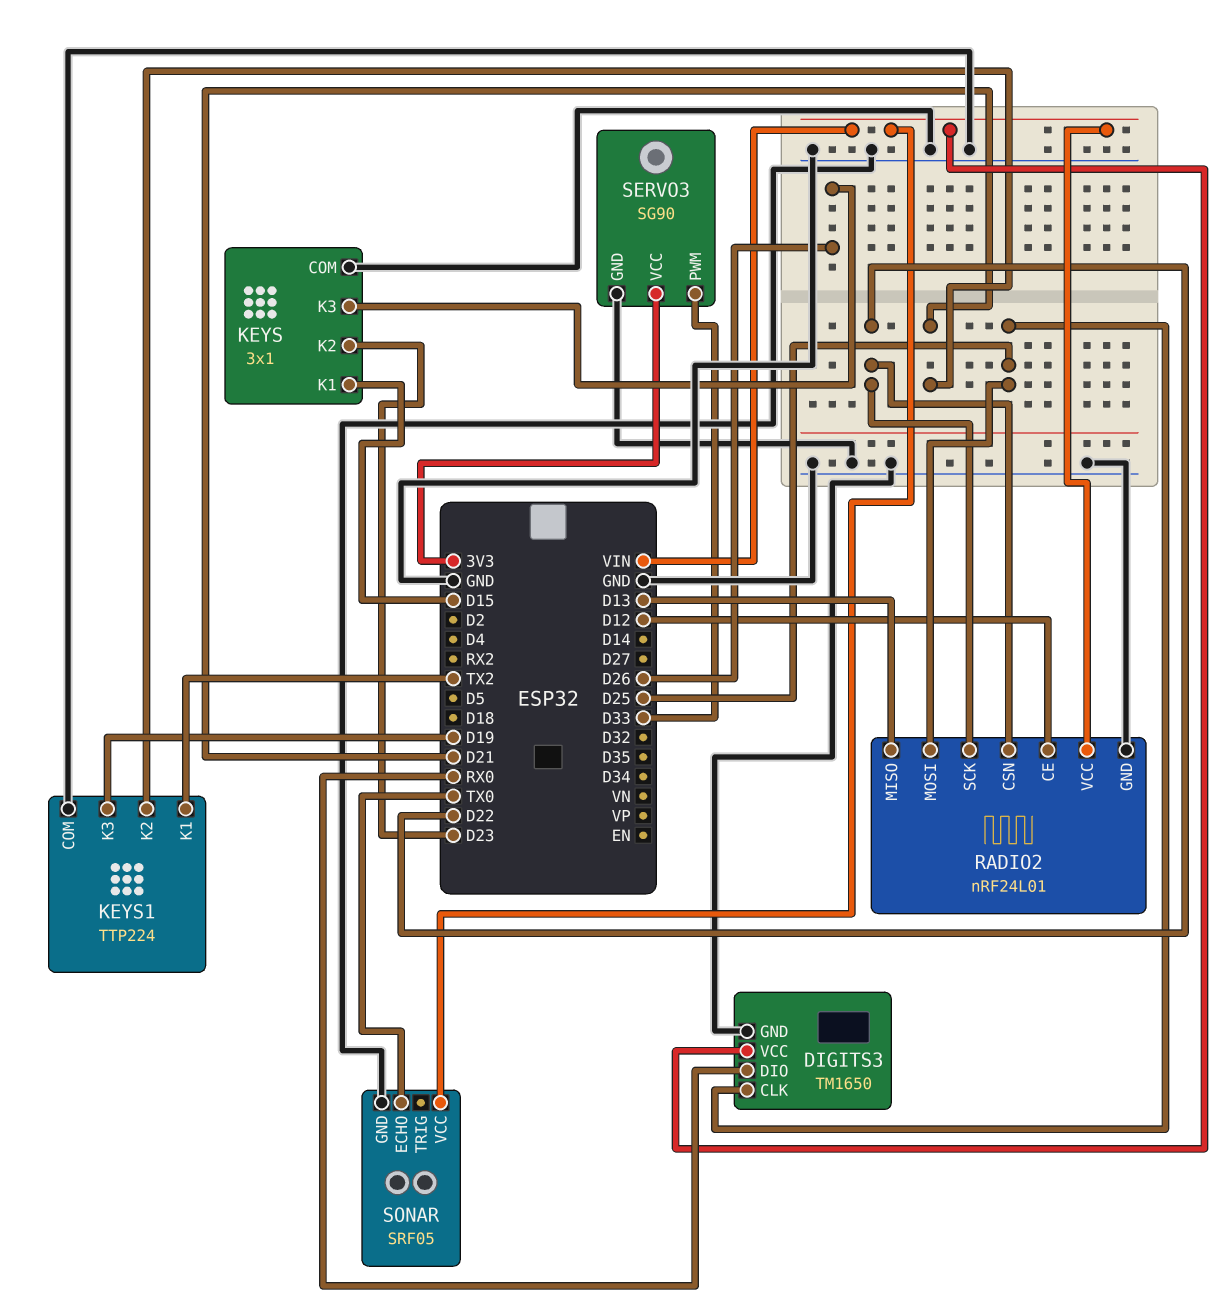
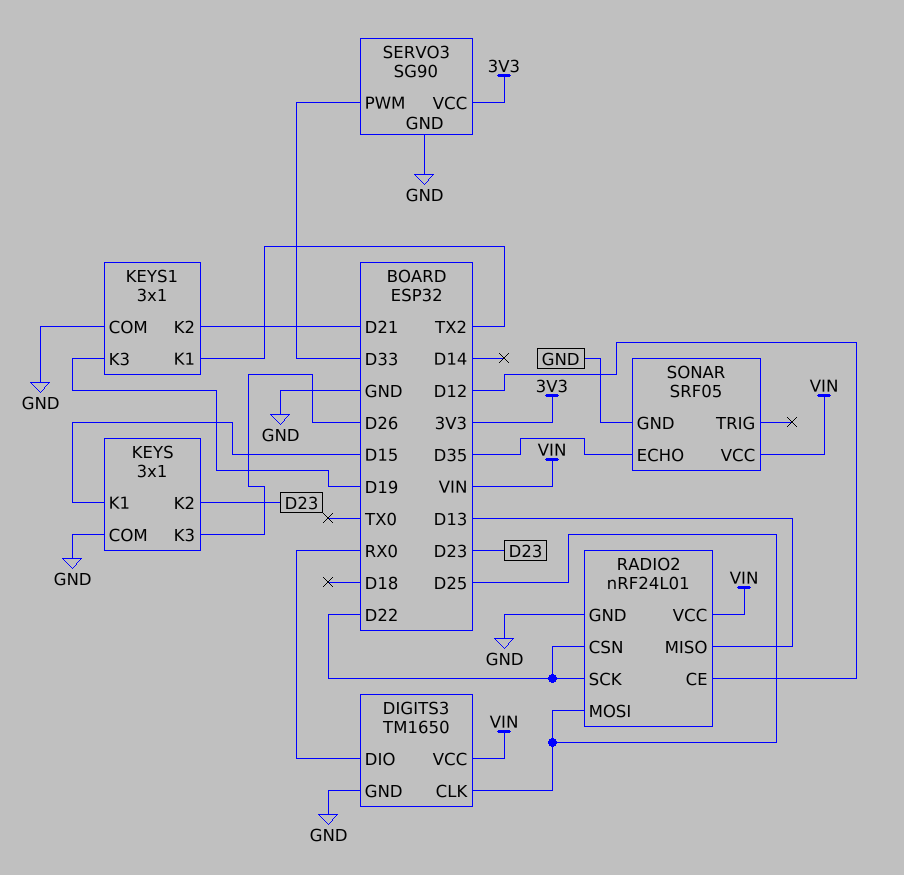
KEYS1: TTP224 -> 3x1
SONAR pin ECHO: TX0 -> D35

